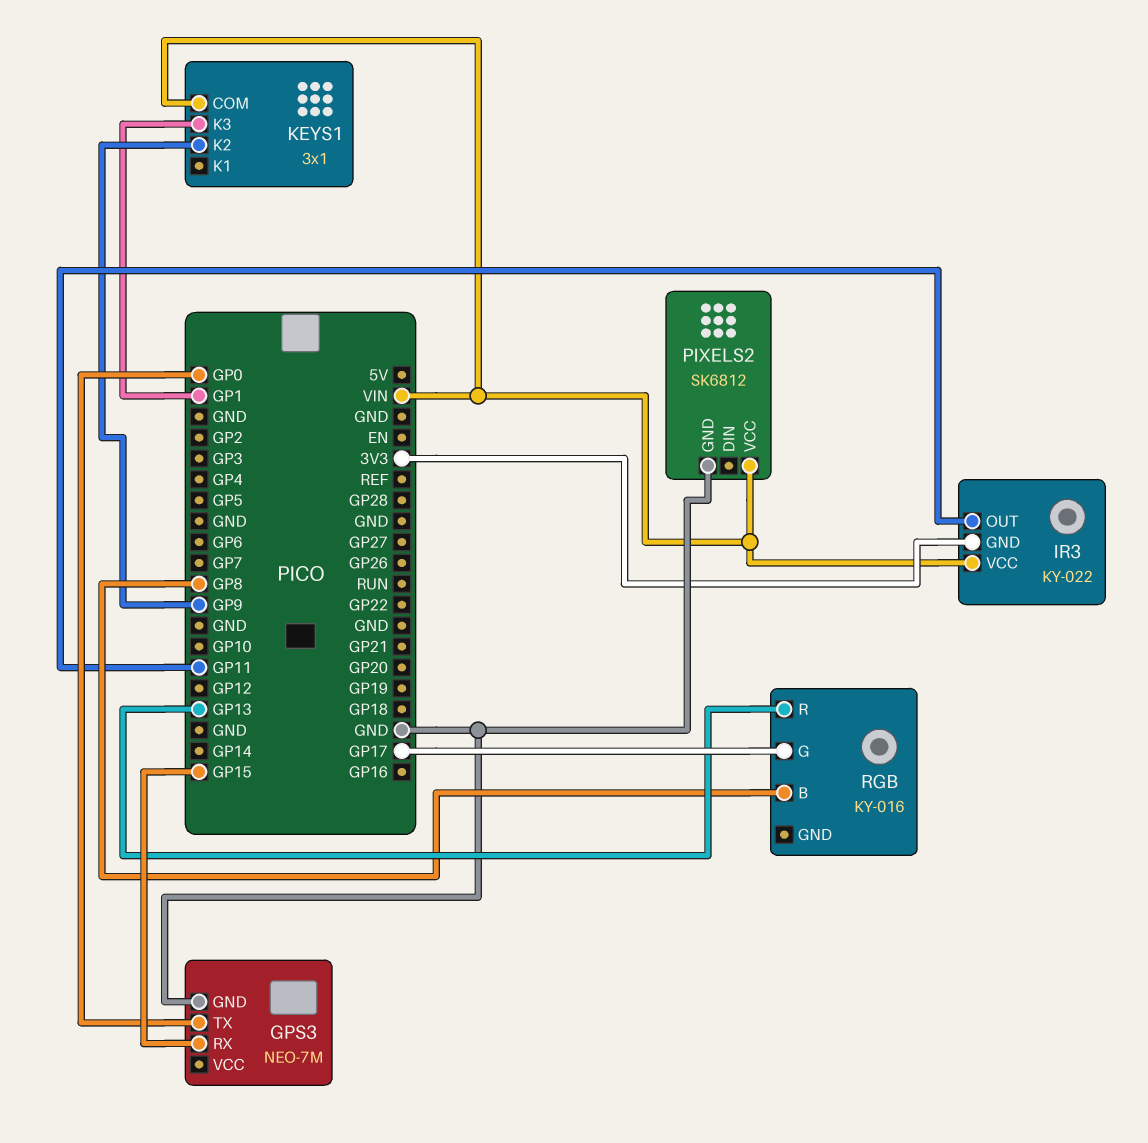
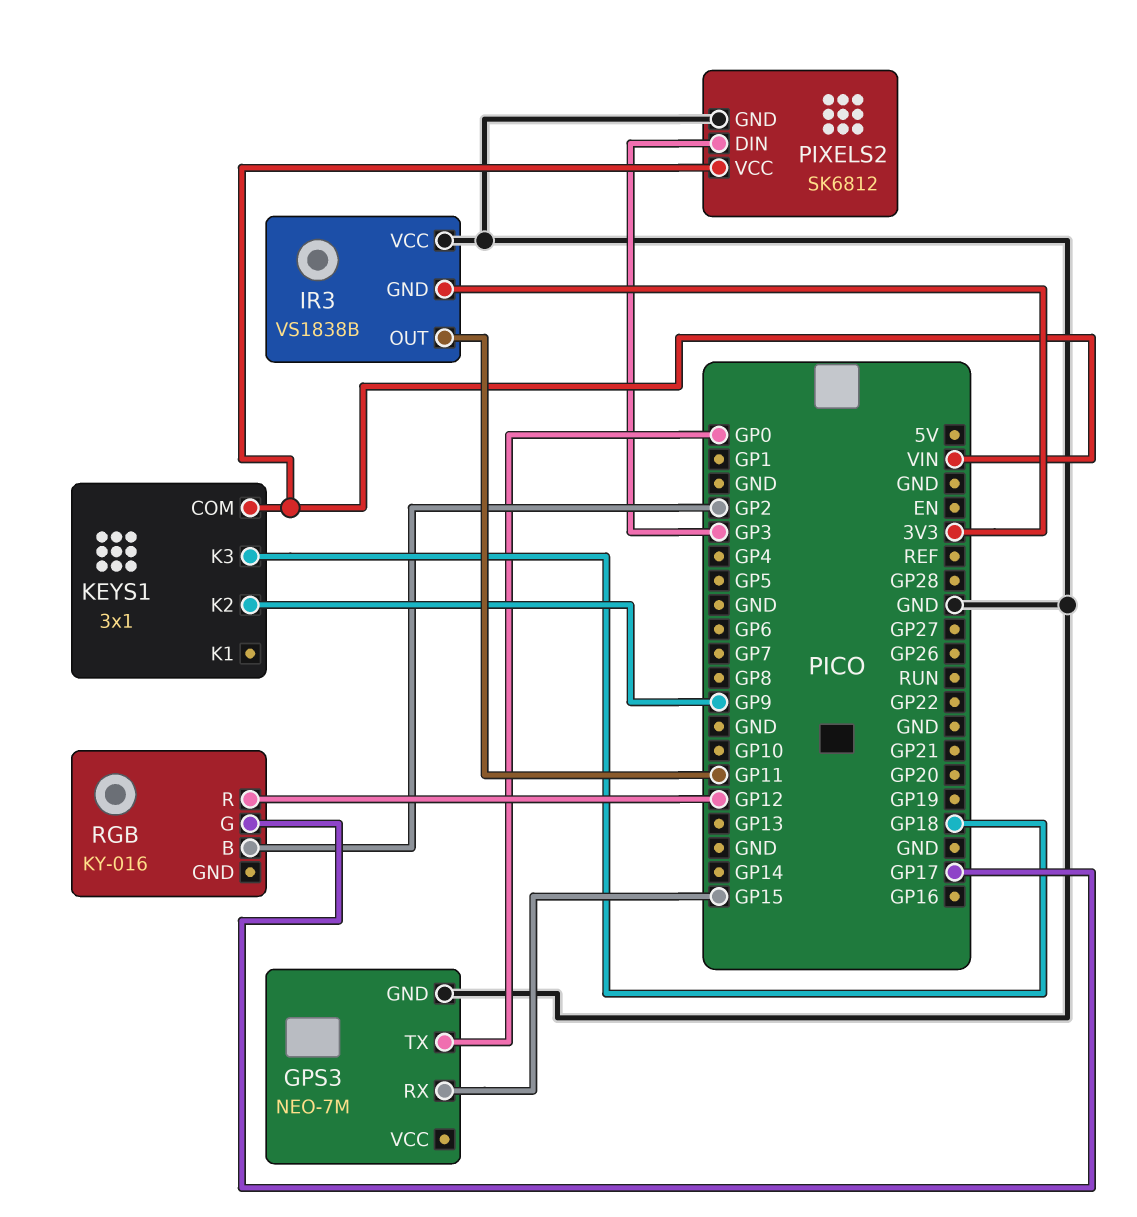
IR3: KY-022 -> VS1838B
IR3 pin VCC: VIN -> GND
KEYS1 pin K3: GP1 -> GP18
PIXELS2 pin DIN: none -> GP3
RGB pin B: GP8 -> GP2
RGB pin R: GP13 -> GP12

